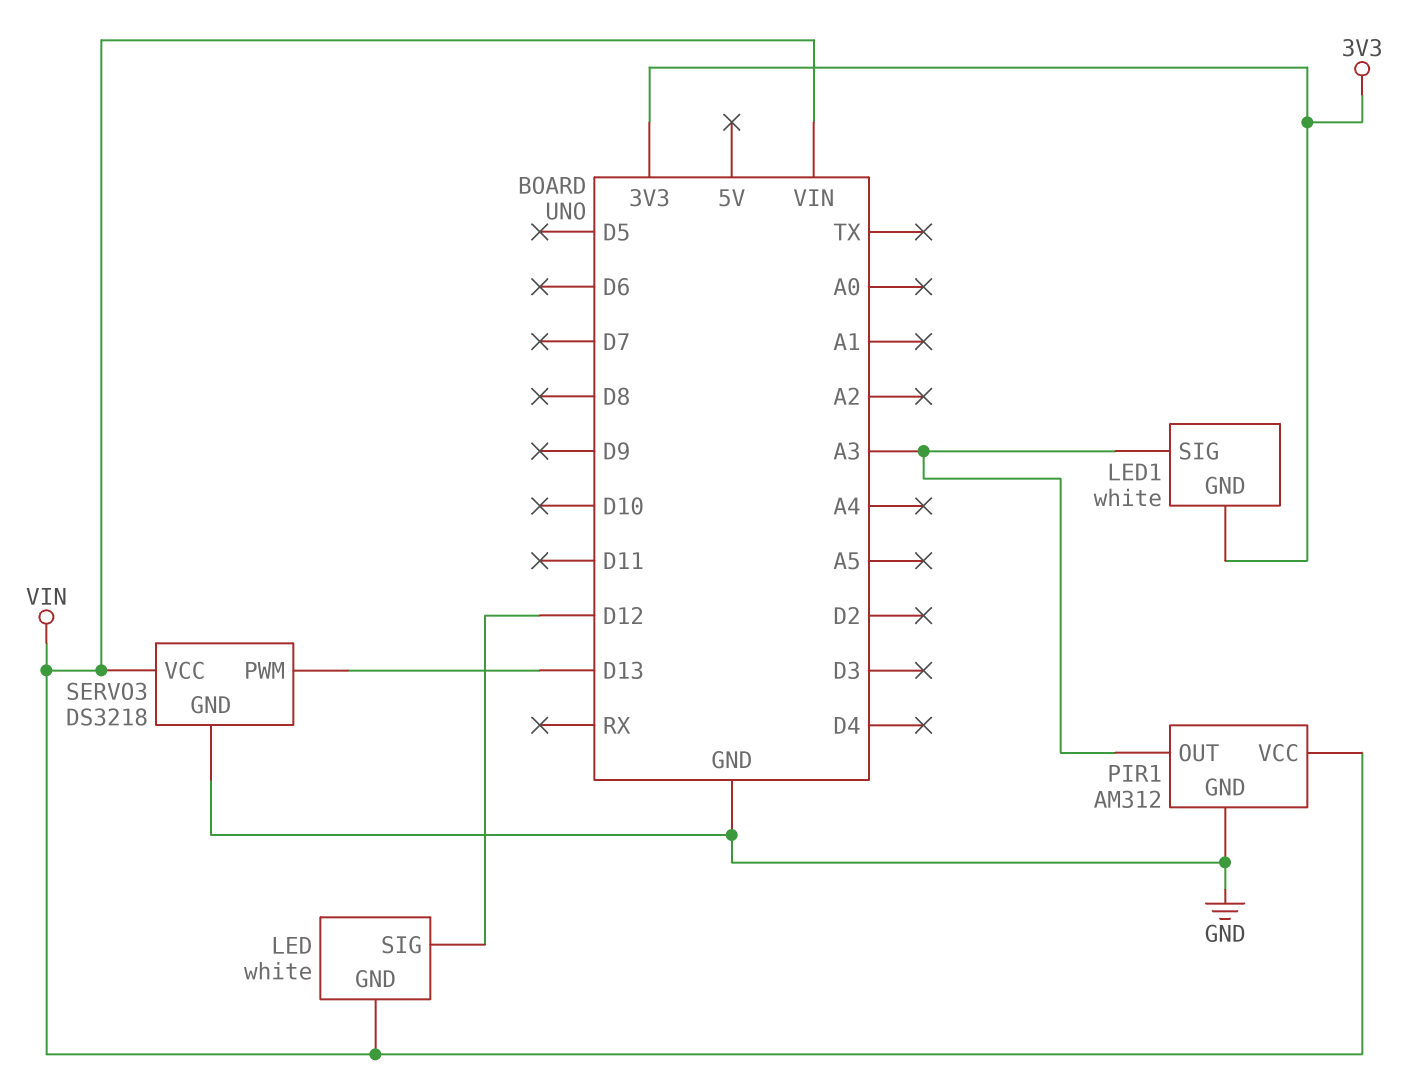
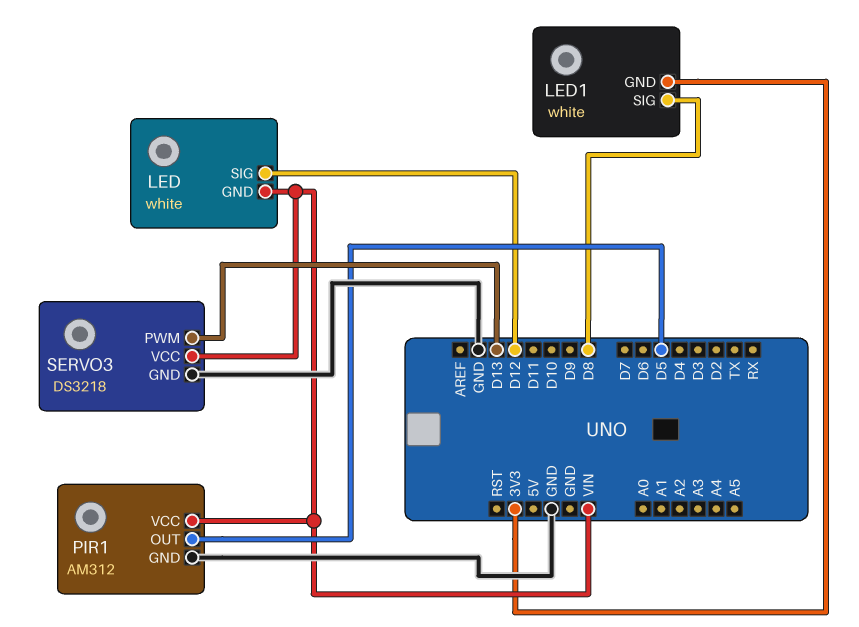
LED1 pin SIG: A3 -> D8
PIR1 pin OUT: A3 -> D5

